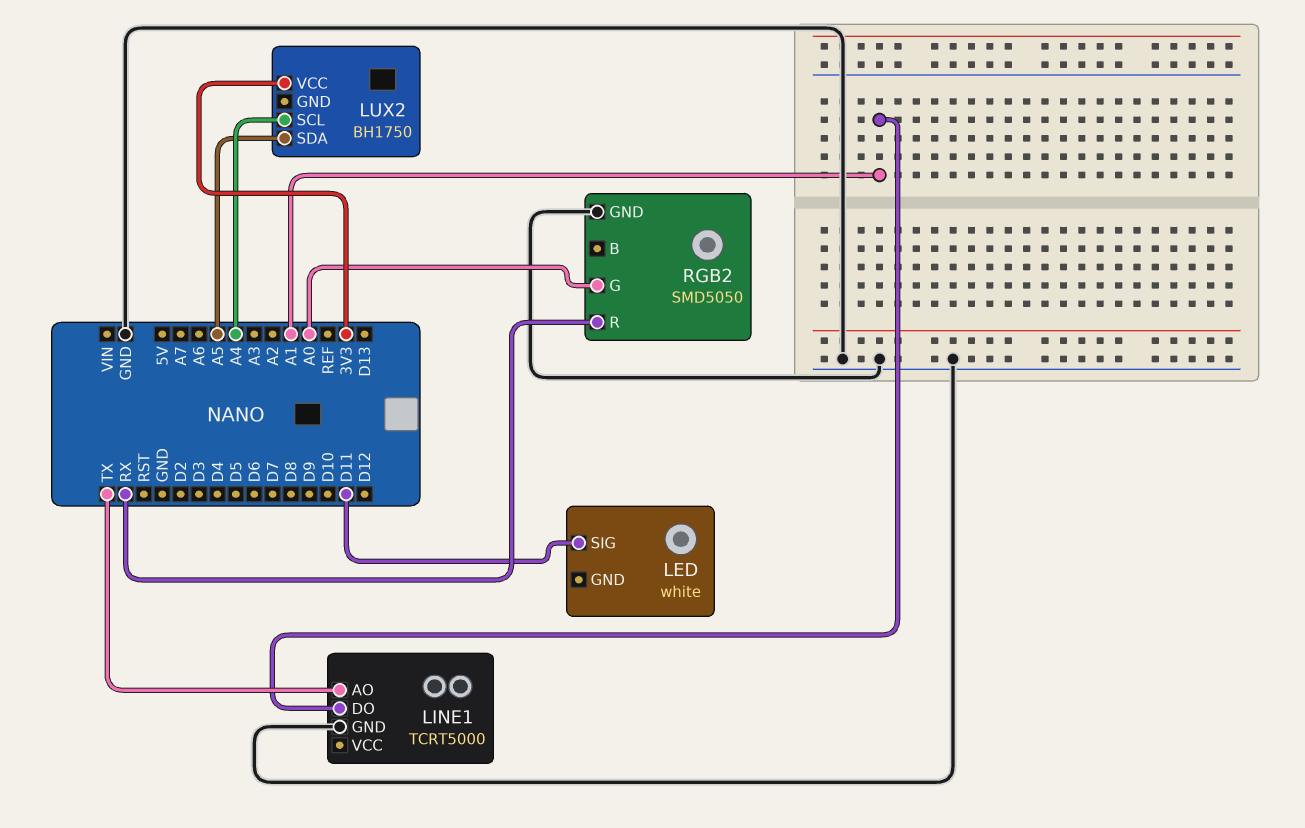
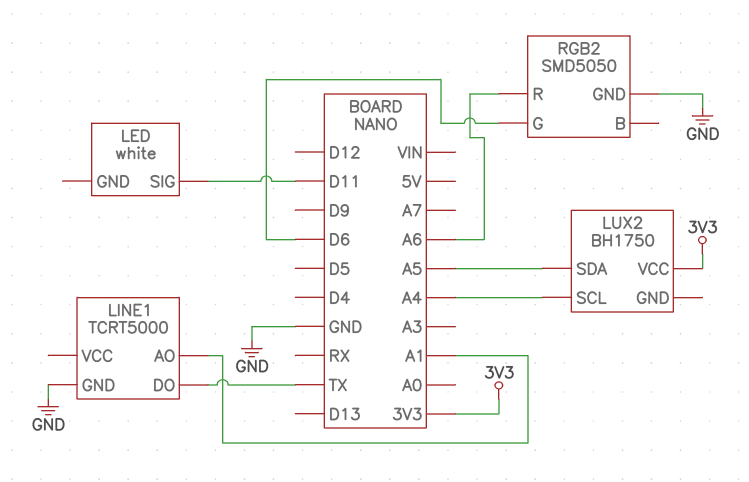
LINE1 pin AO: TX -> A1
LINE1 pin DO: A1 -> TX
RGB2 pin G: A0 -> D6
RGB2 pin R: RX -> A6

